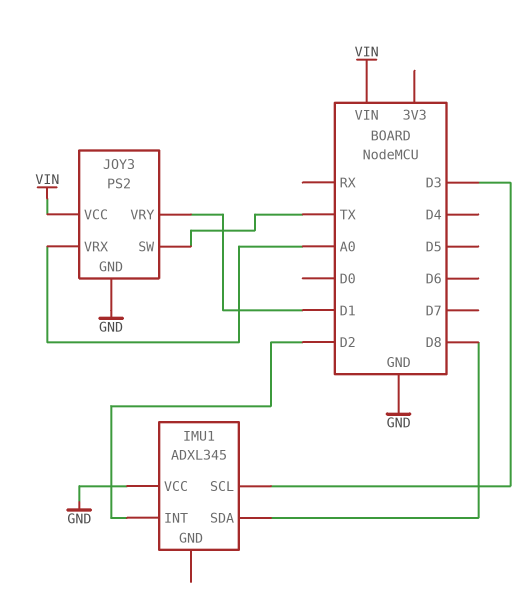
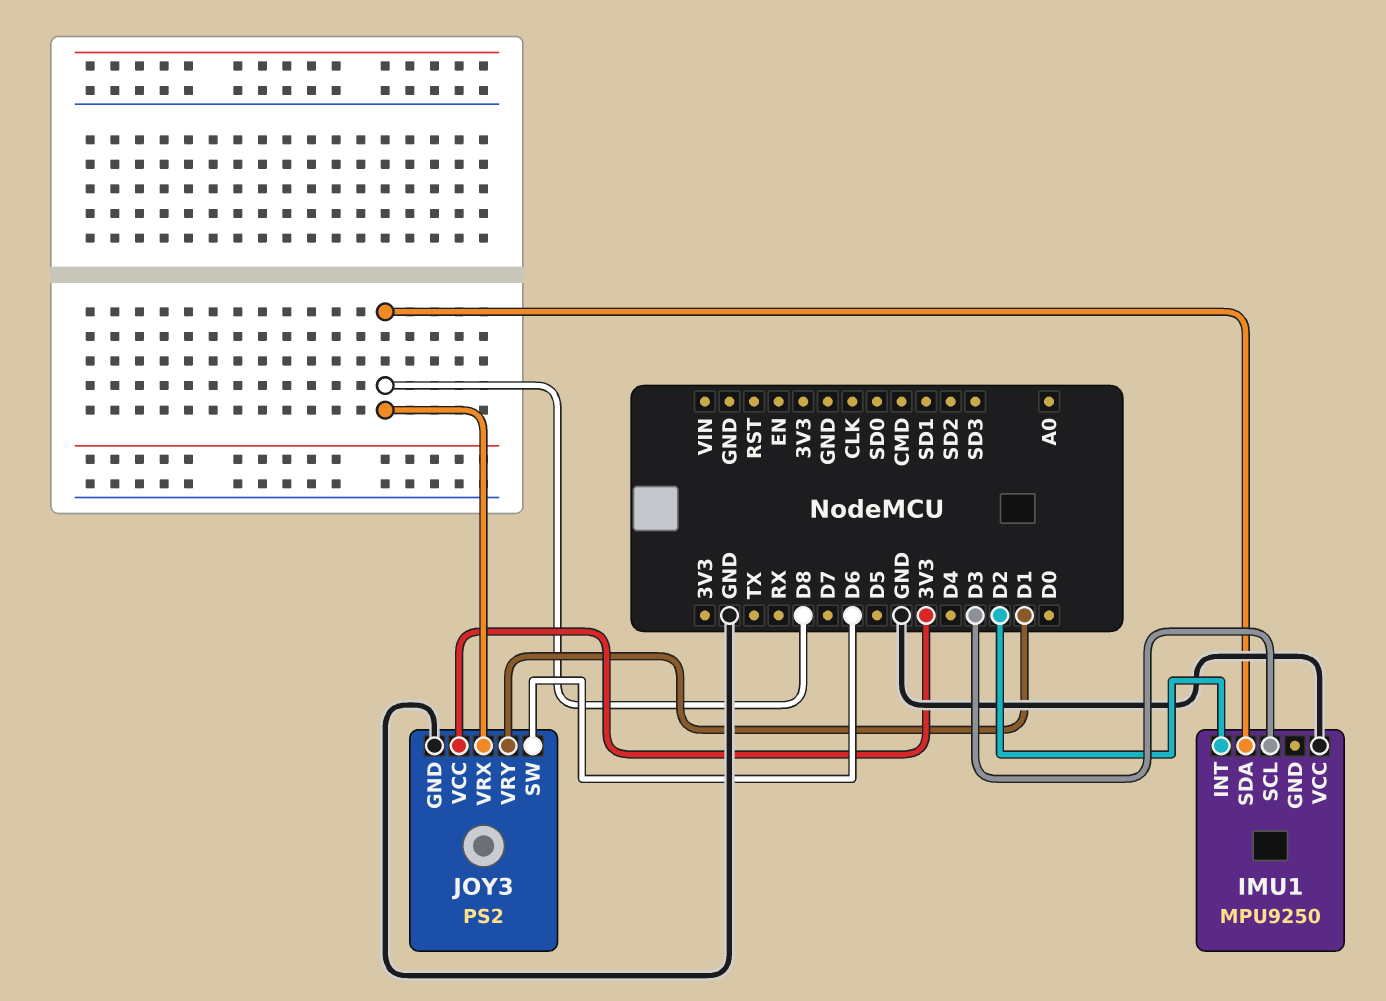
IMU1: ADXL345 -> MPU9250
JOY3 pin SW: TX -> D6
JOY3 pin VCC: VIN -> 3V3
JOY3 pin VRX: A0 -> D8

